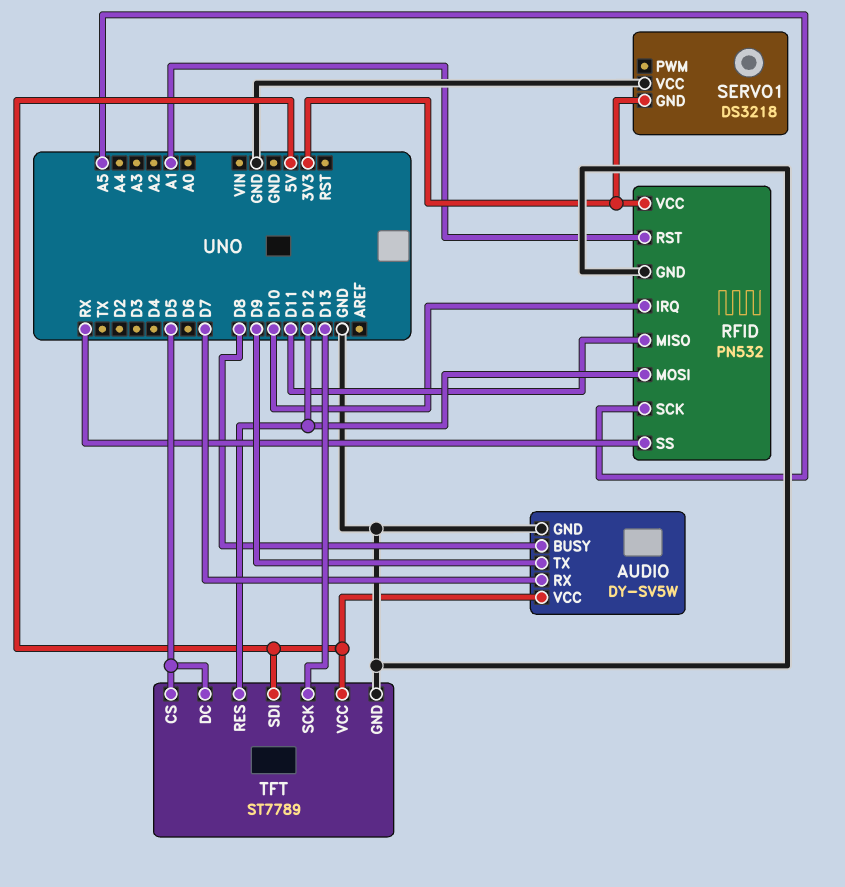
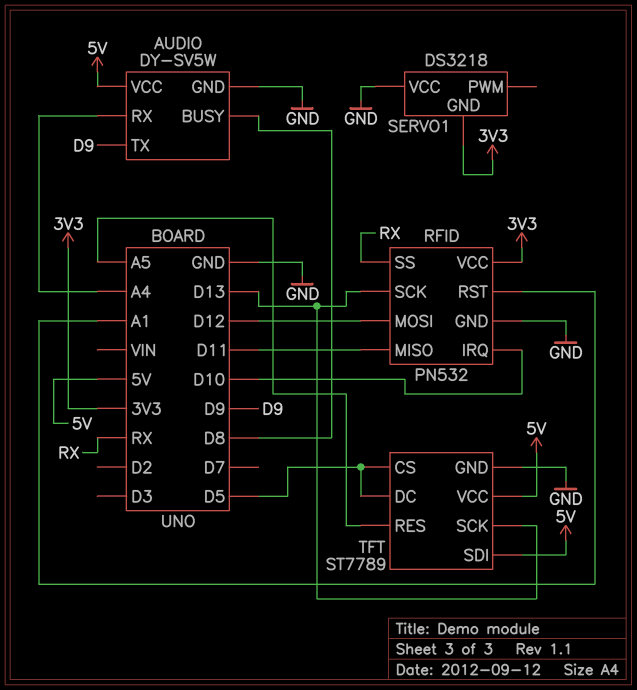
AUDIO pin RX: D7 -> A4
RFID pin SCK: A5 -> D13
TFT pin RES: D12 -> A5

